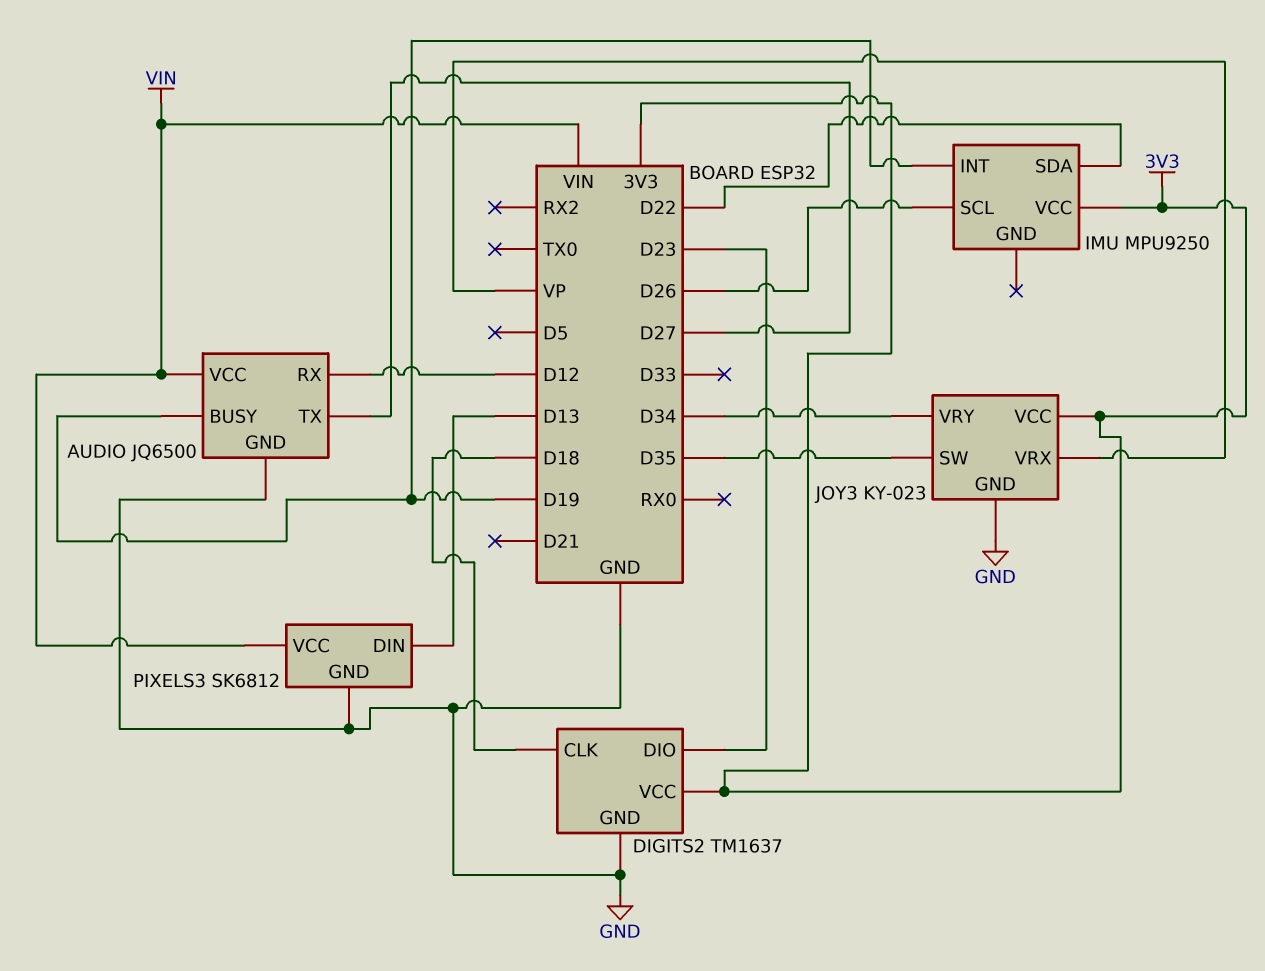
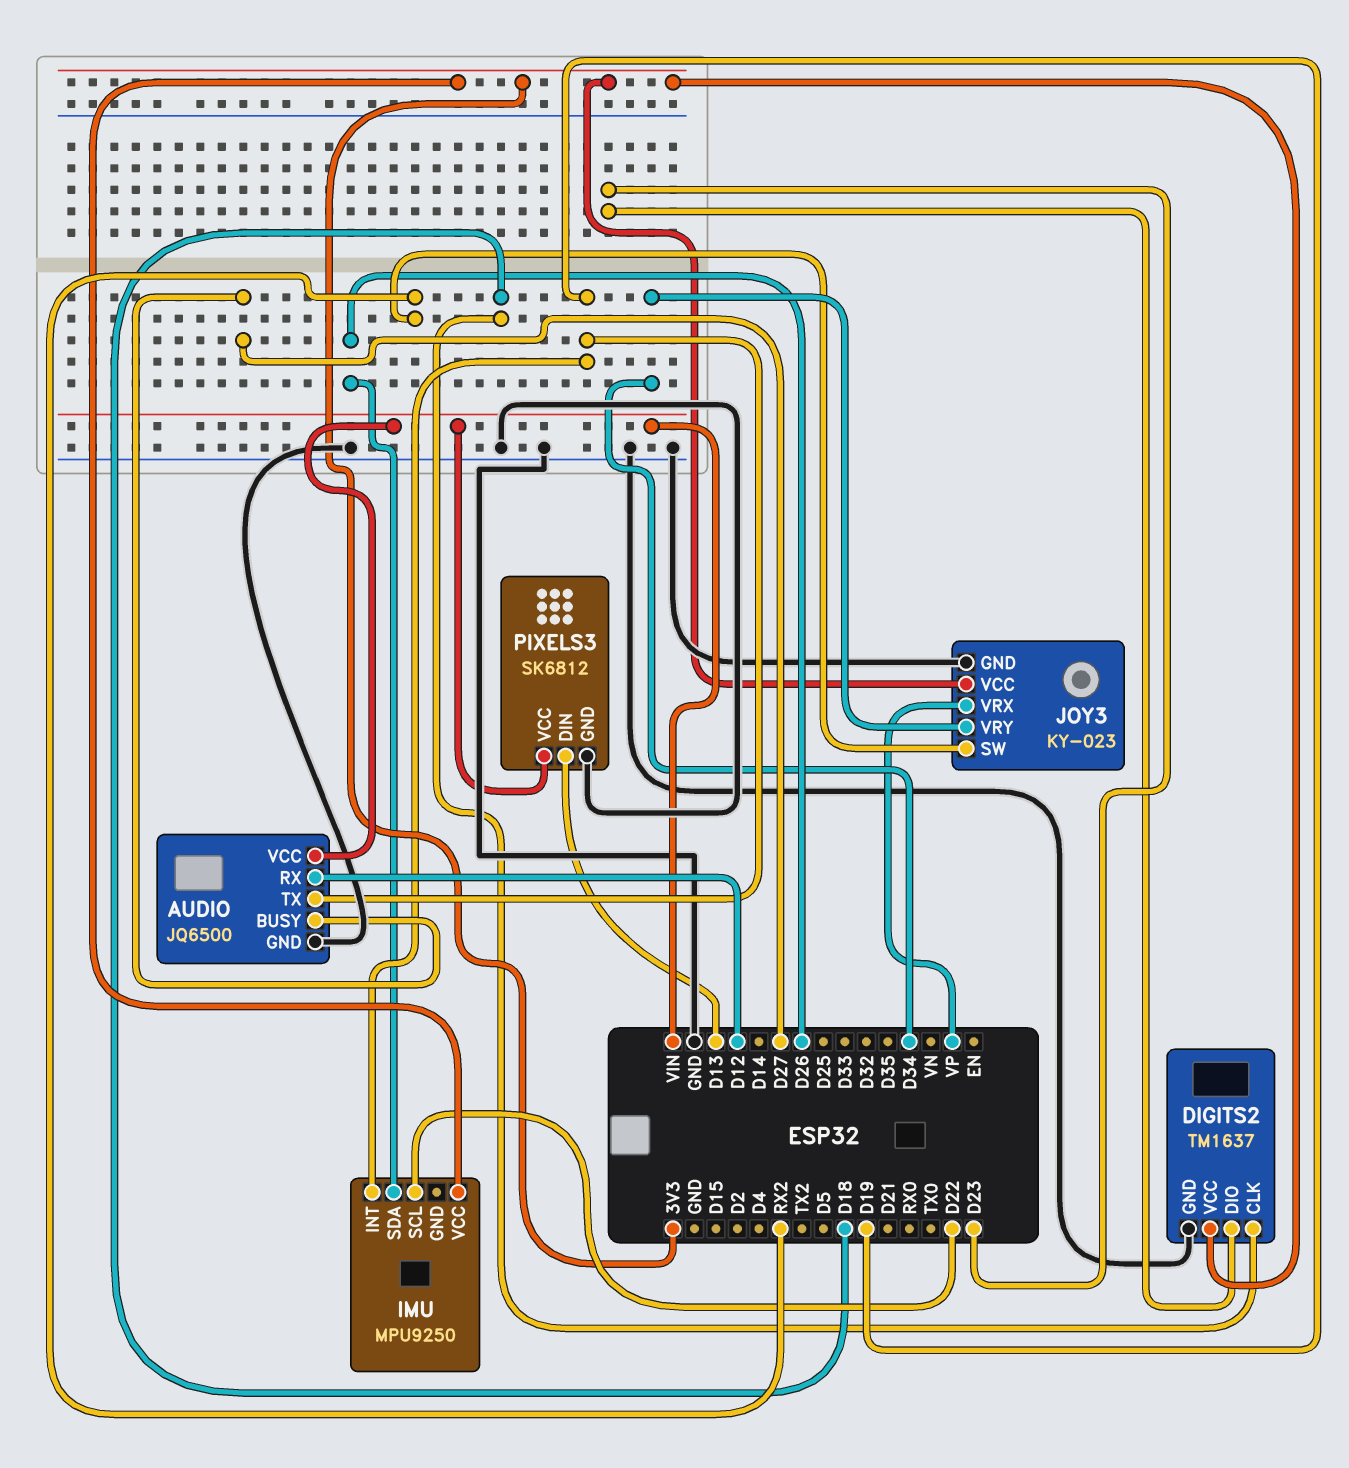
AUDIO pin BUSY: D19 -> D27
AUDIO pin TX: D27 -> D19
IMU pin SCL: D26 -> D22
IMU pin SDA: D22 -> D26
JOY3 pin SW: D35 -> RX2

